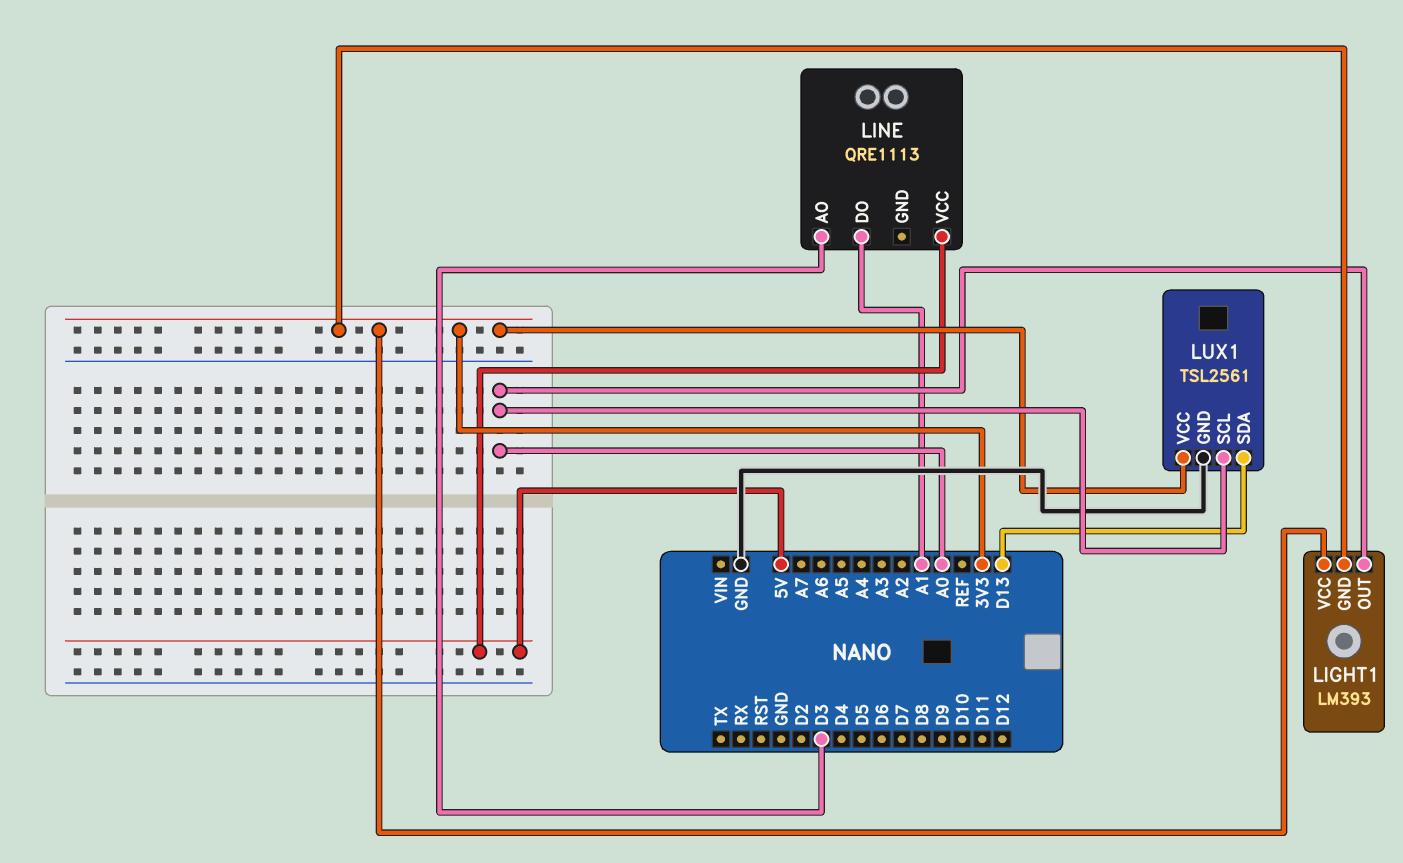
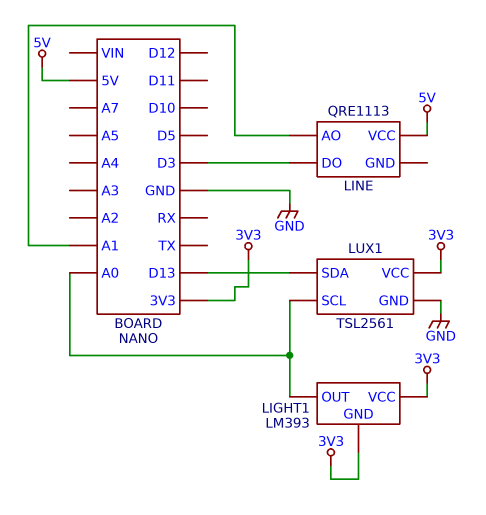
LINE pin AO: D3 -> A1
LINE pin DO: A1 -> D3

